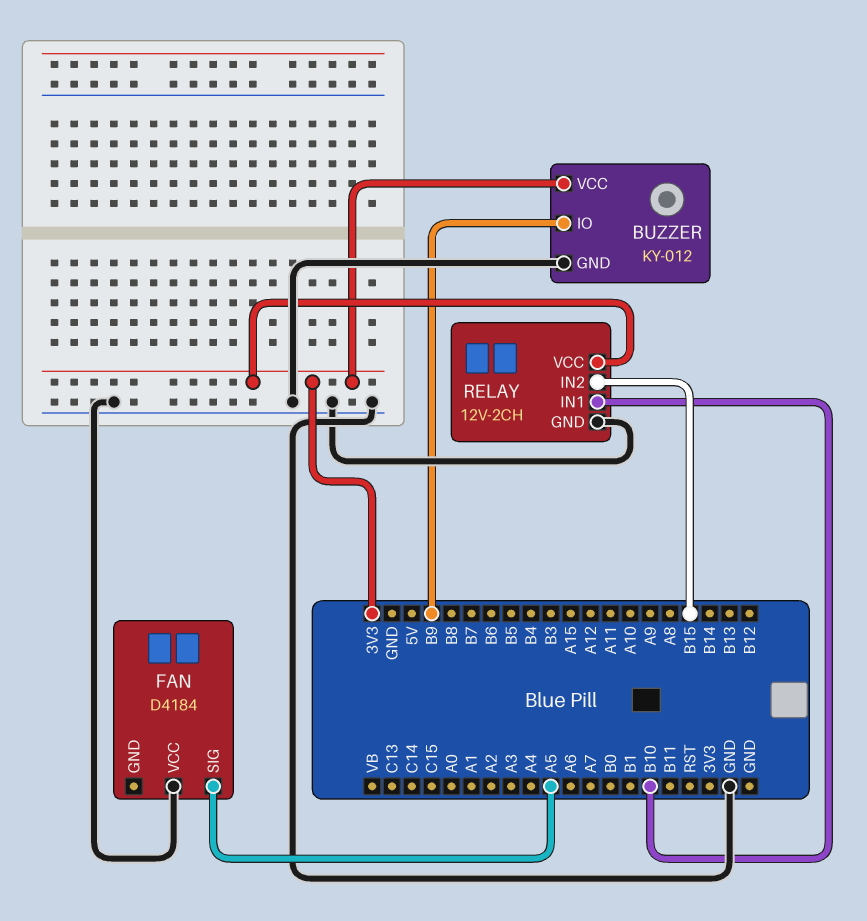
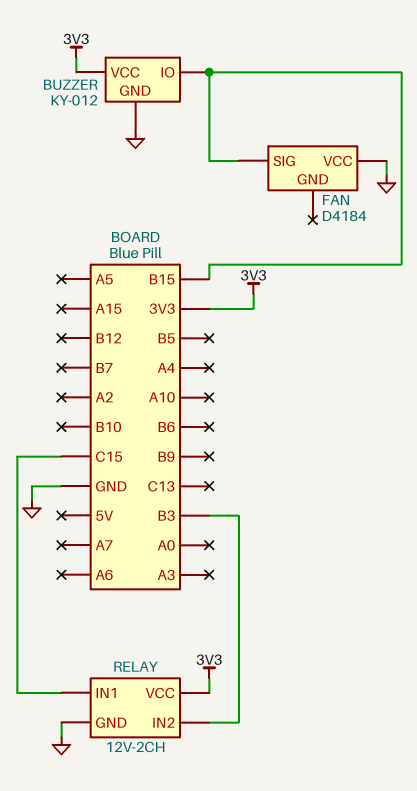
BUZZER pin IO: B9 -> B15
FAN pin SIG: A5 -> B15
RELAY pin IN1: B10 -> C15
RELAY pin IN2: B15 -> B3

